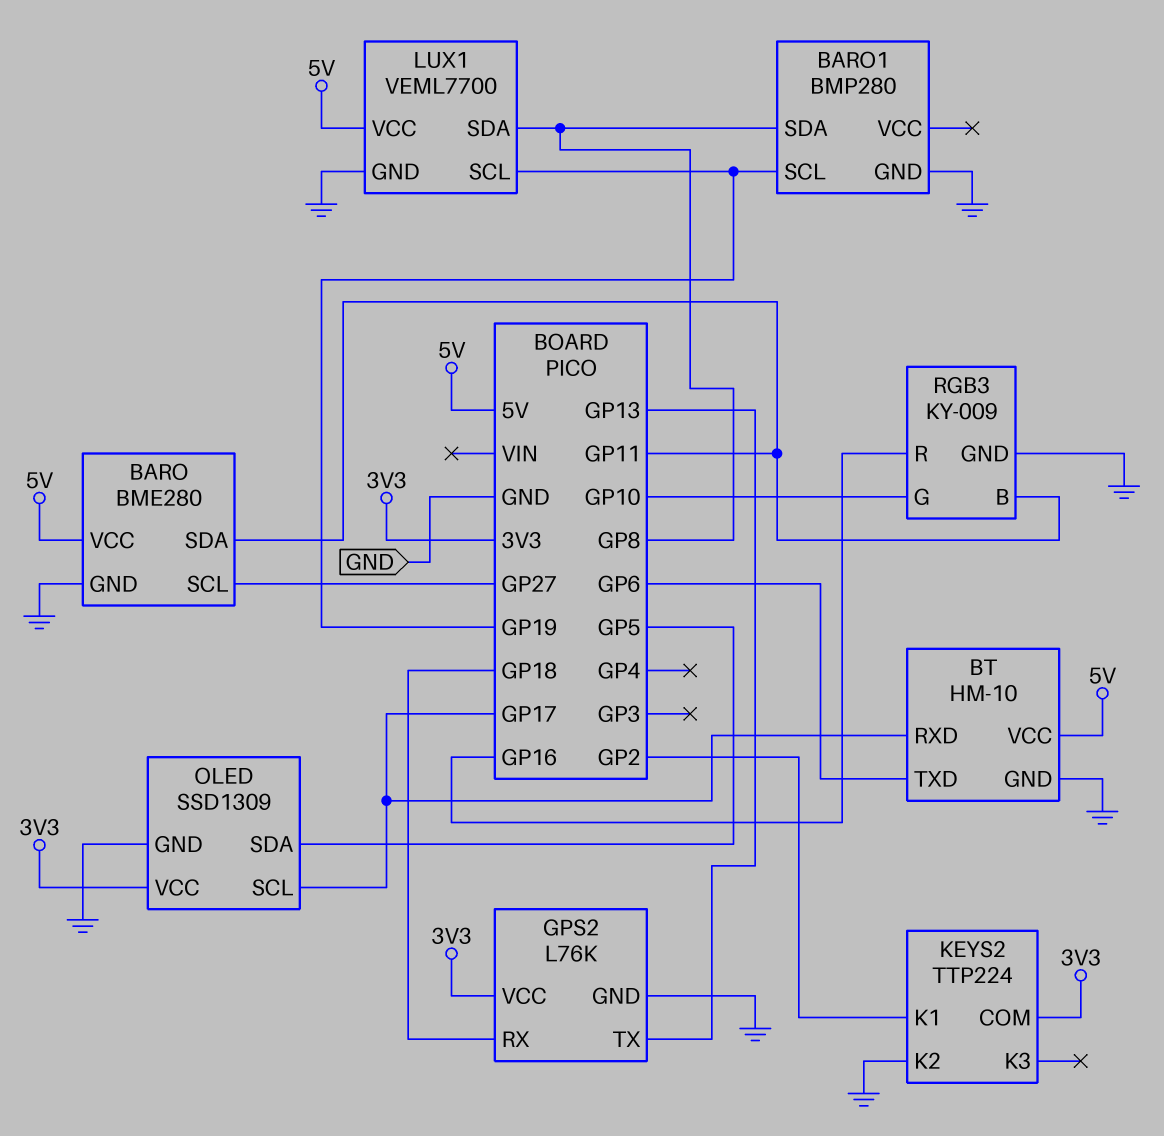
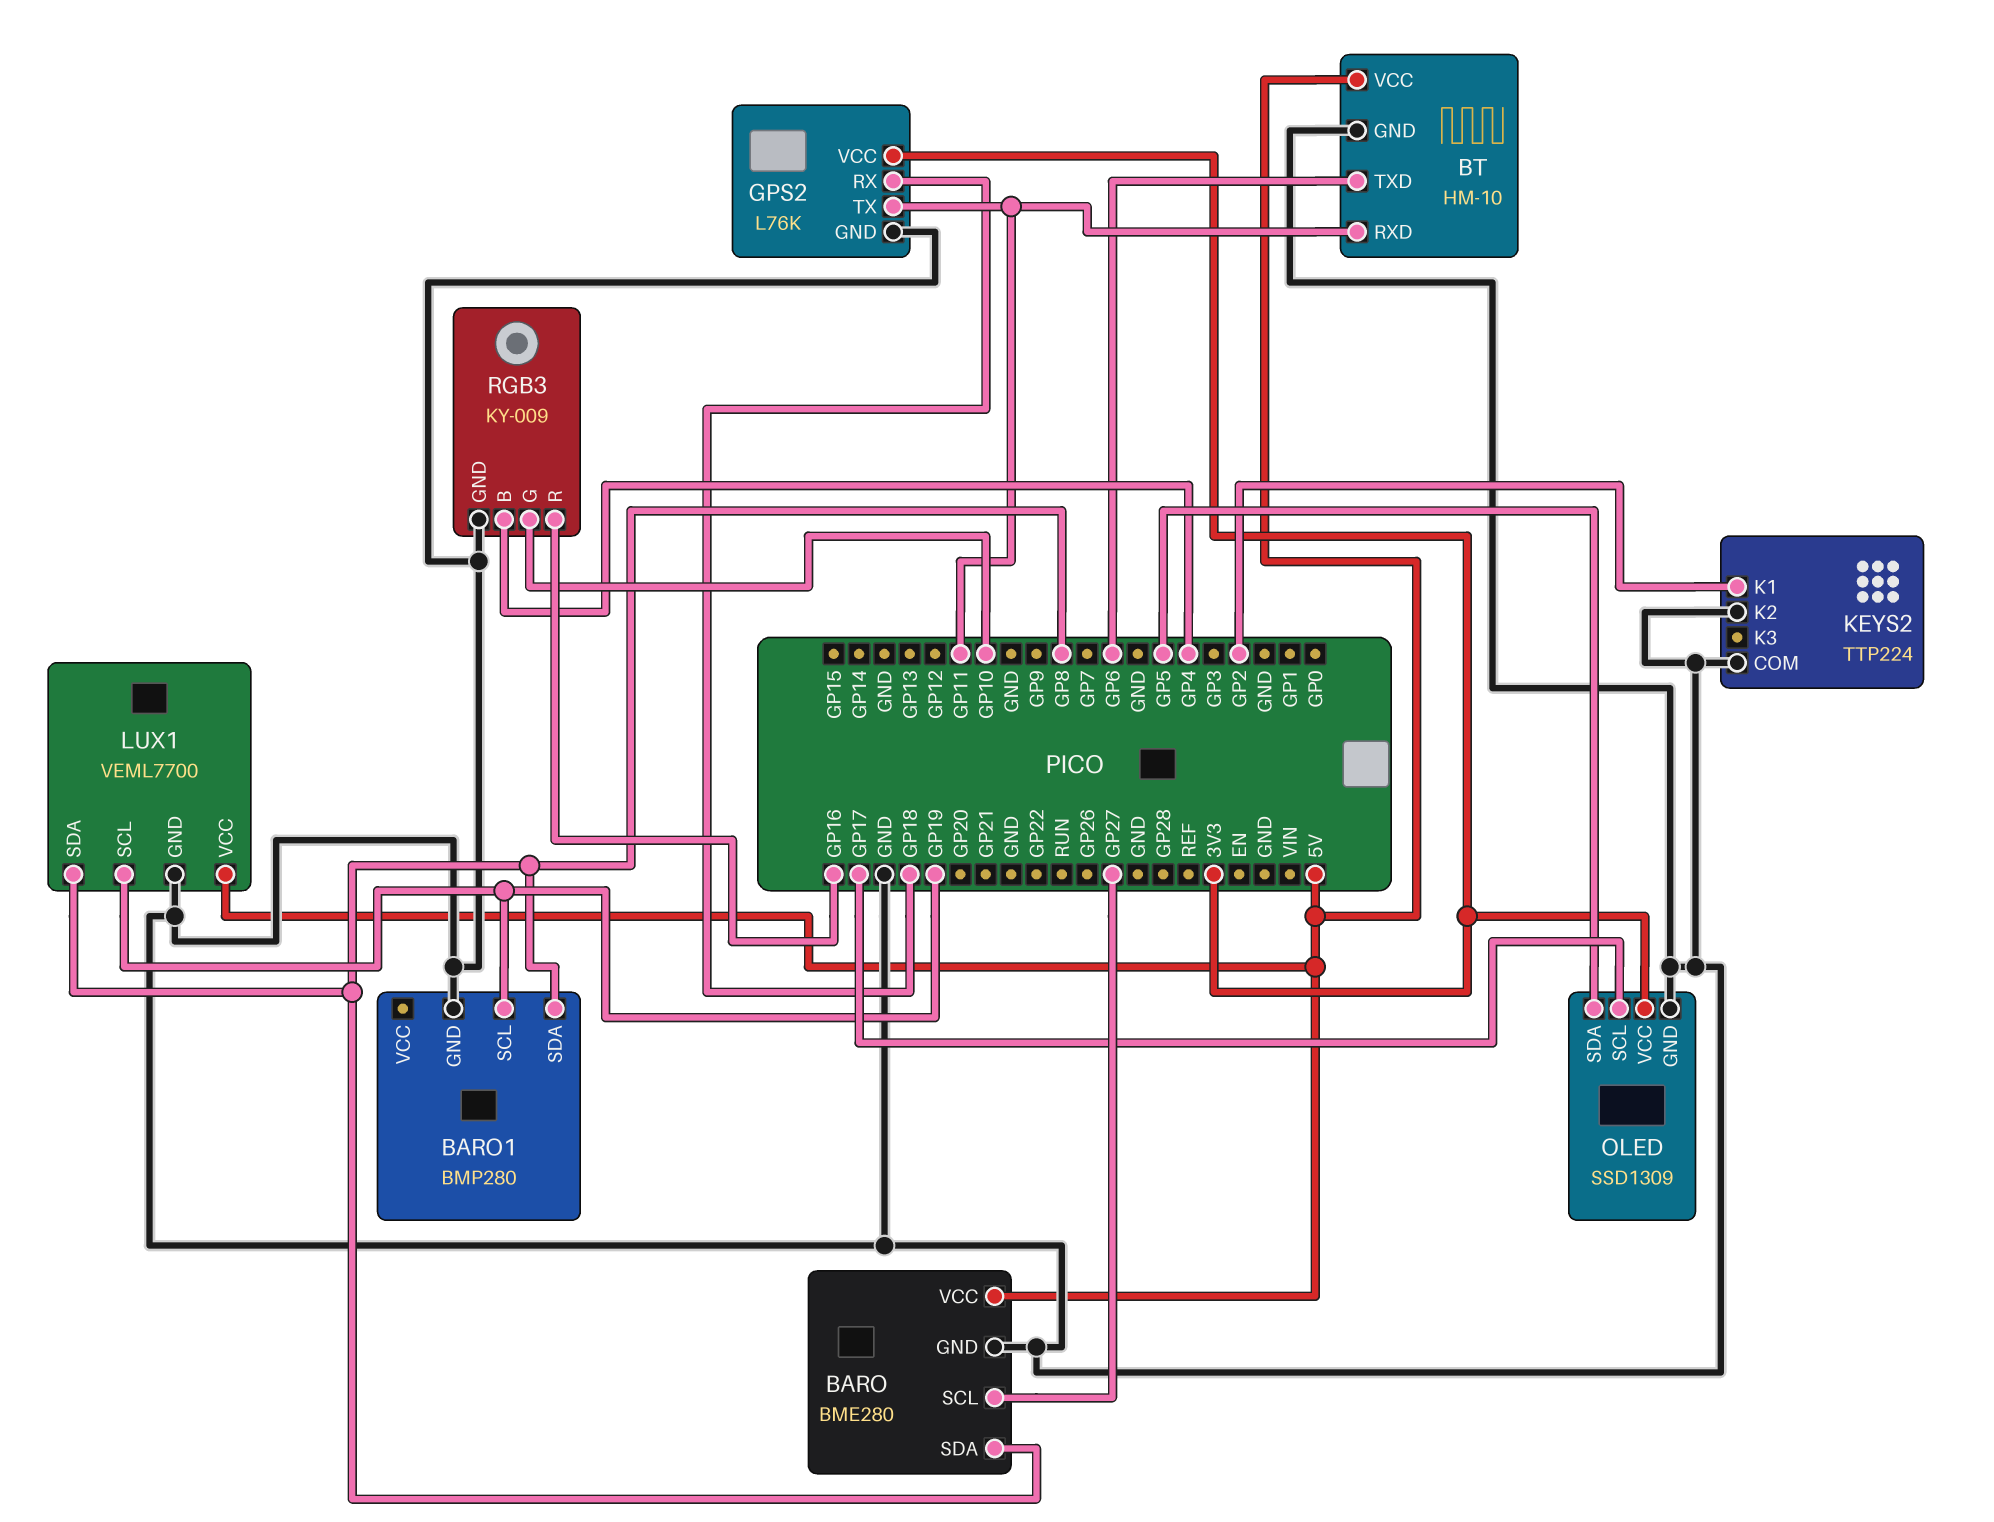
BARO pin SDA: GP11 -> GP8
BT pin RXD: GP17 -> GP11
GPS2 pin TX: GP13 -> GP11
KEYS2 pin COM: 3V3 -> GND
RGB3 pin B: GP11 -> GP4

